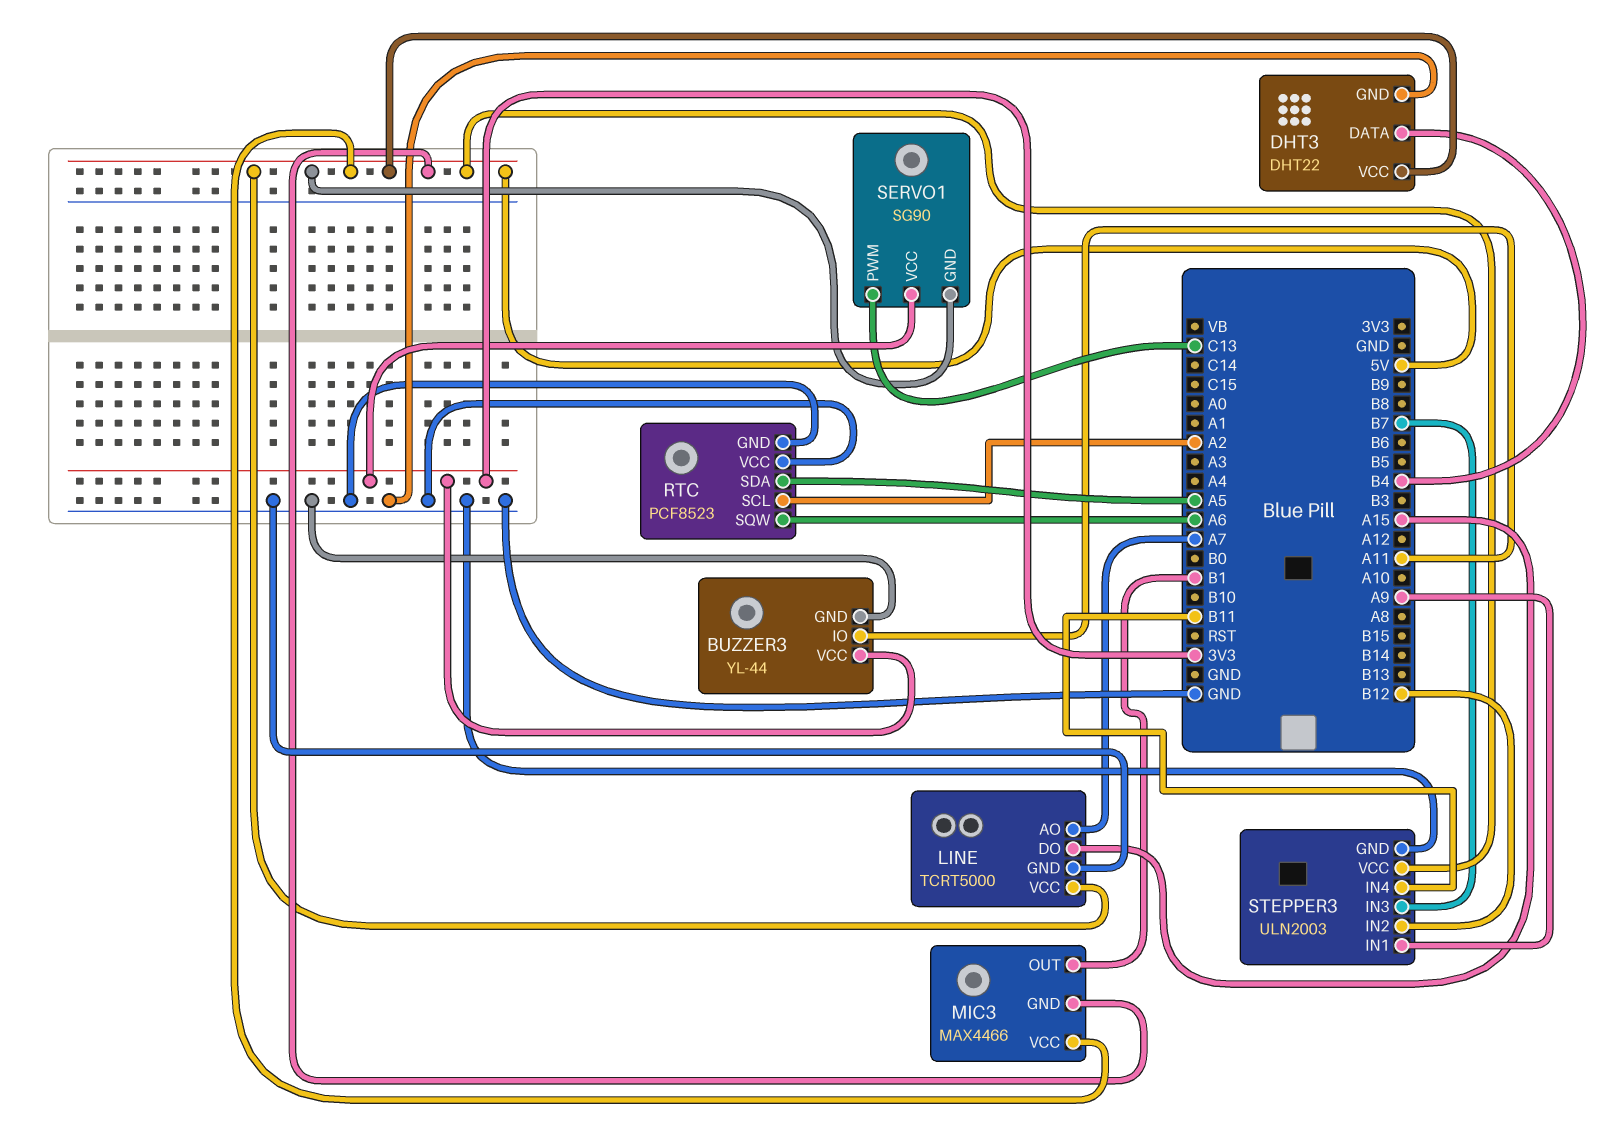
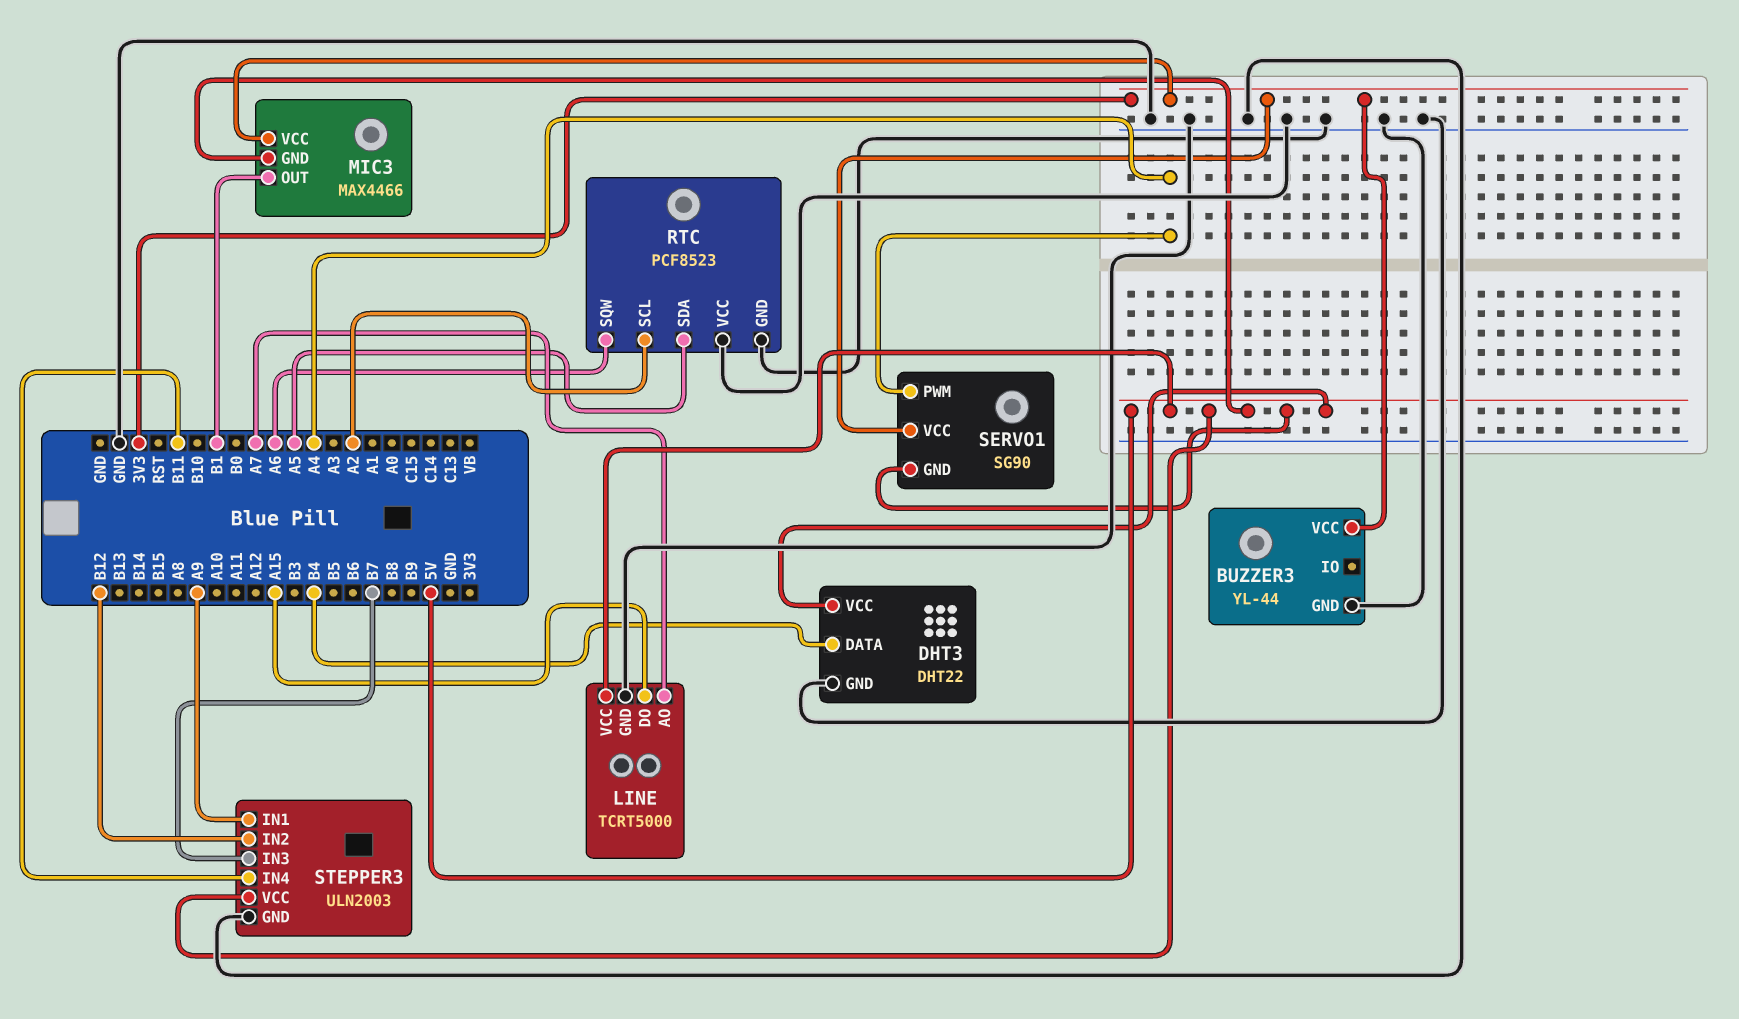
BUZZER3 pin IO: A11 -> none
MIC3 pin VCC: 5V -> 3V3
SERVO1 pin PWM: C13 -> A4

